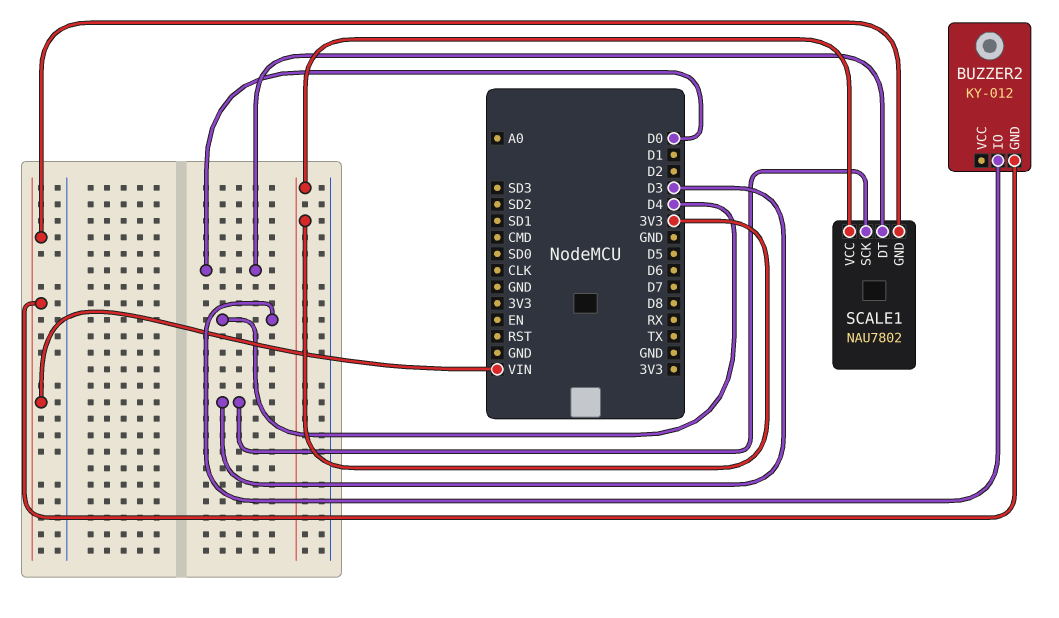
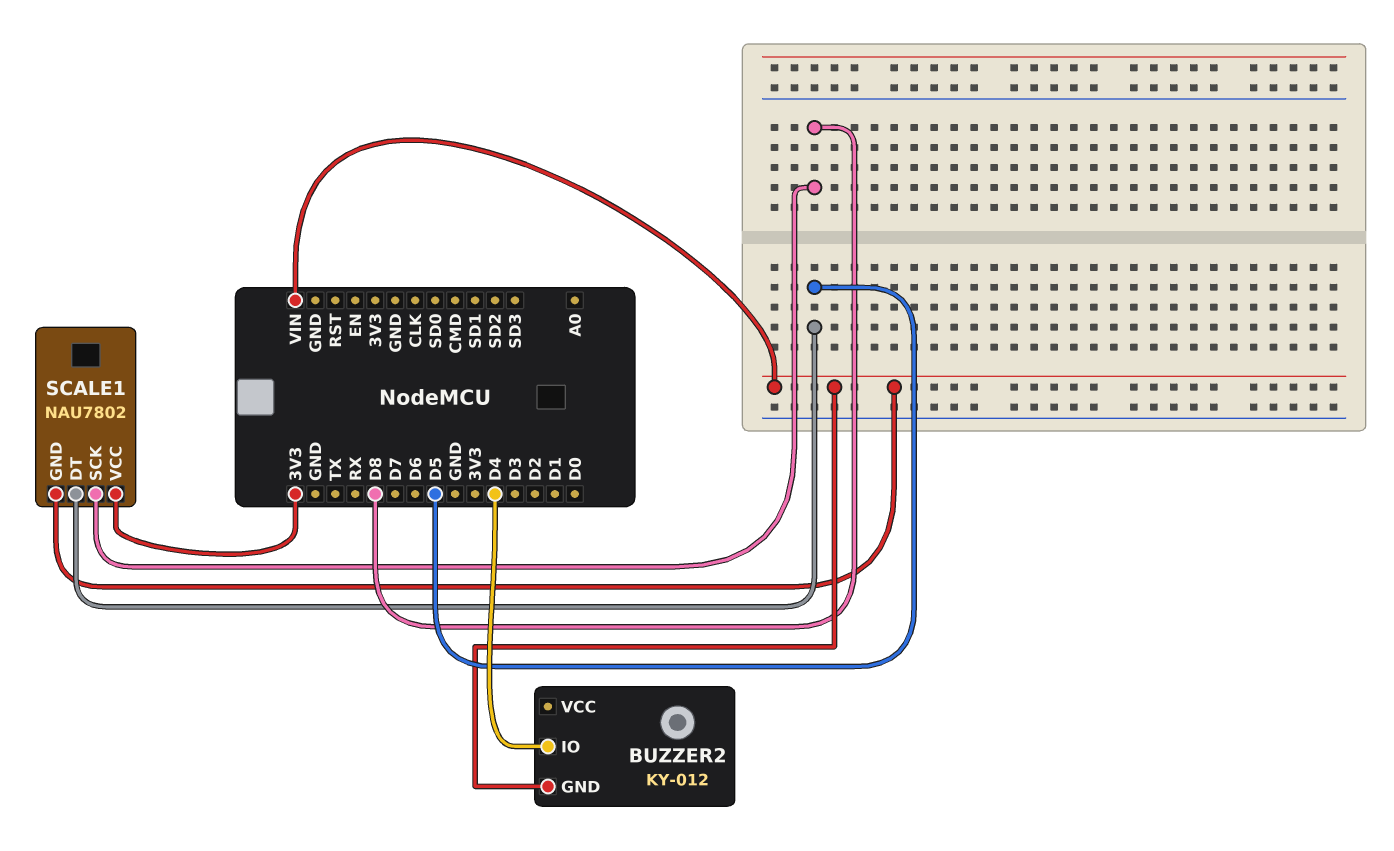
SCALE1 pin DT: D0 -> D5
SCALE1 pin SCK: D3 -> D8

